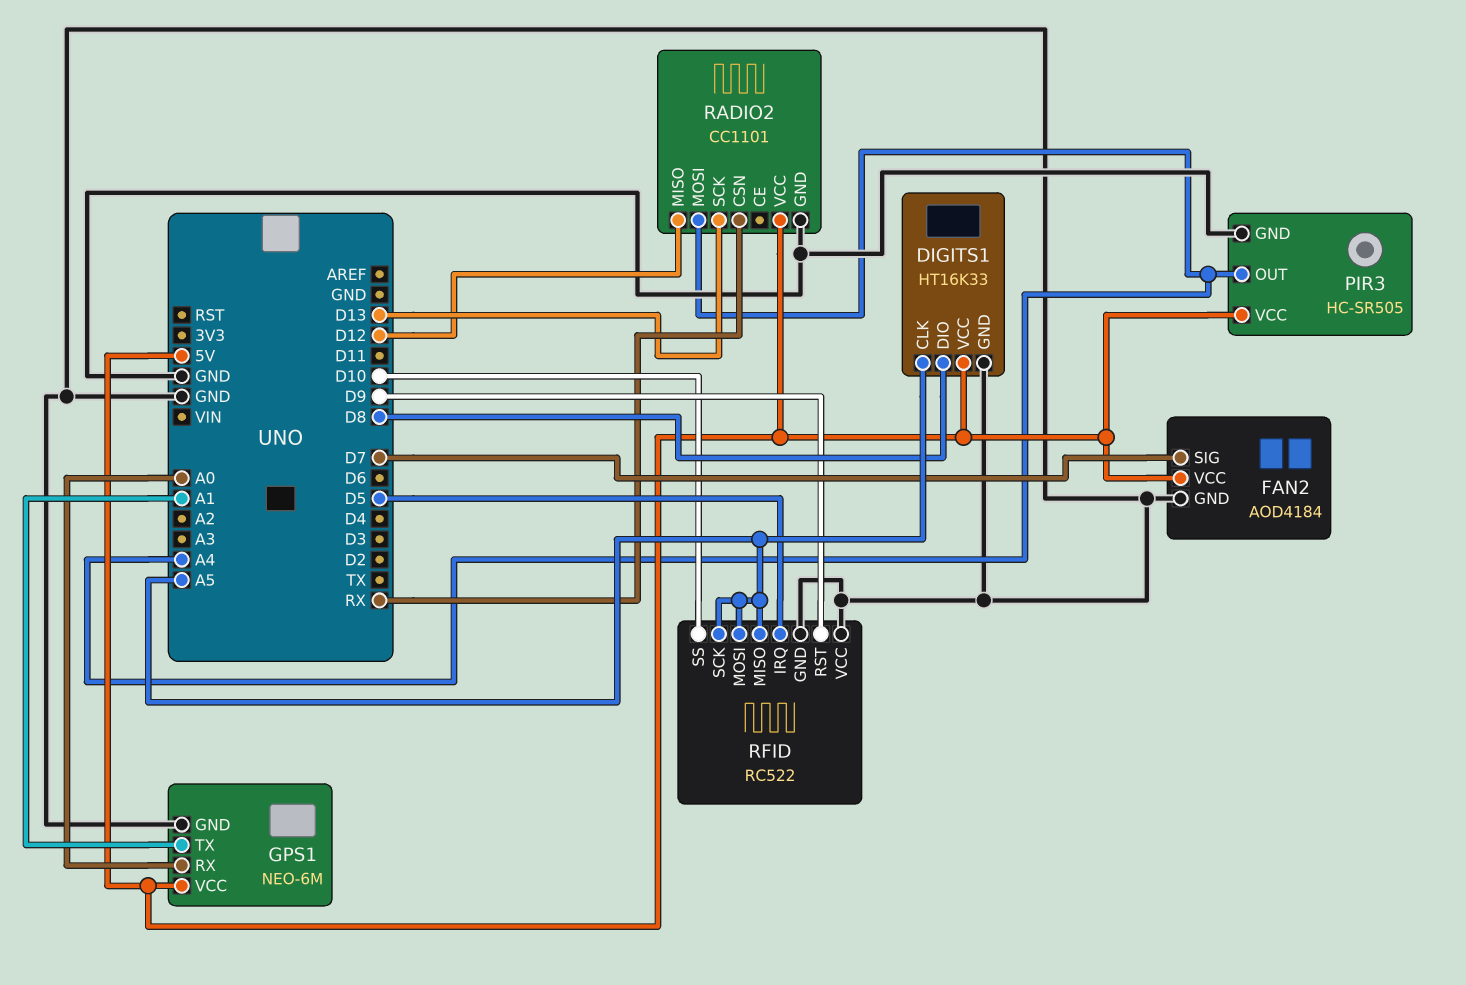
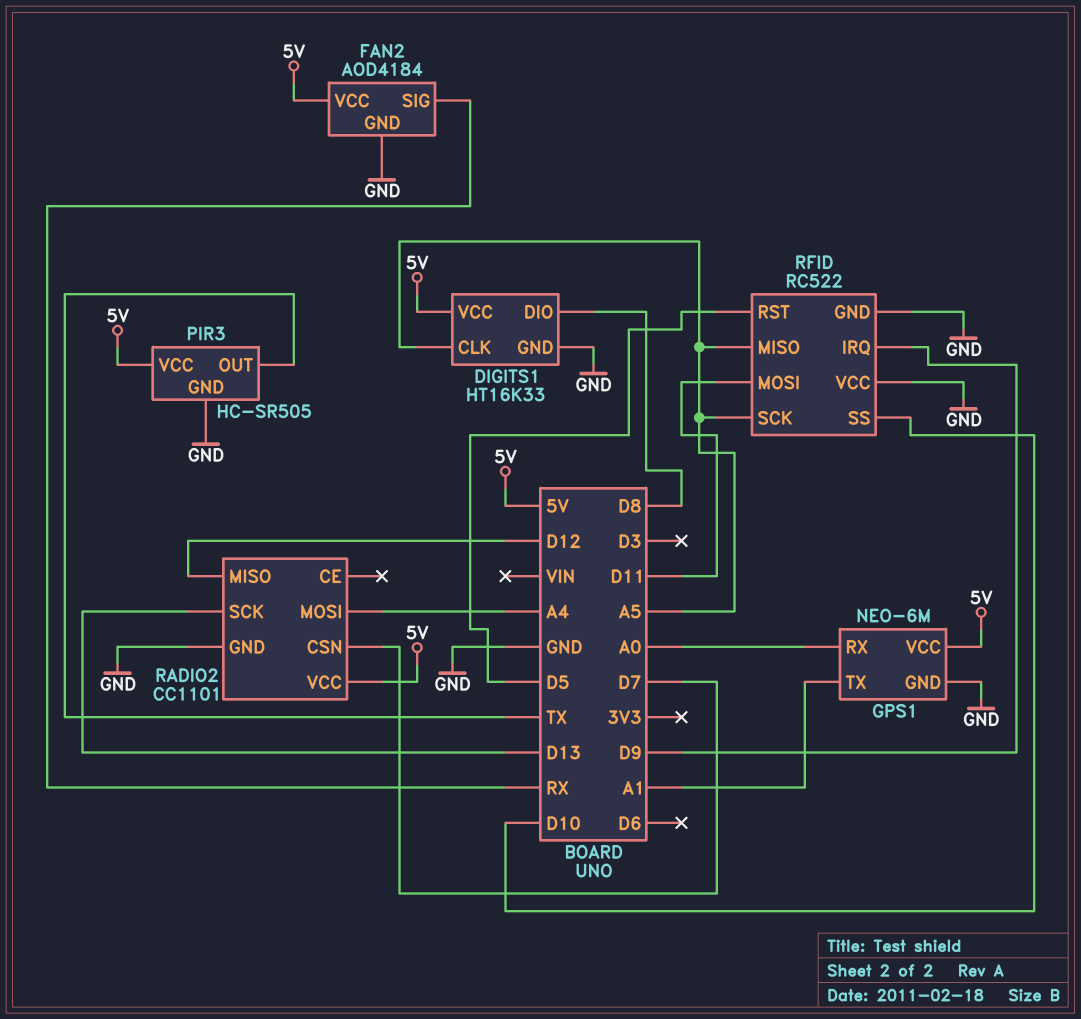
FAN2 pin SIG: D7 -> RX
PIR3 pin OUT: A4 -> TX
RADIO2 pin CSN: RX -> D7
RFID pin IRQ: D5 -> D9
RFID pin MOSI: A5 -> D11
RFID pin RST: D9 -> D5

